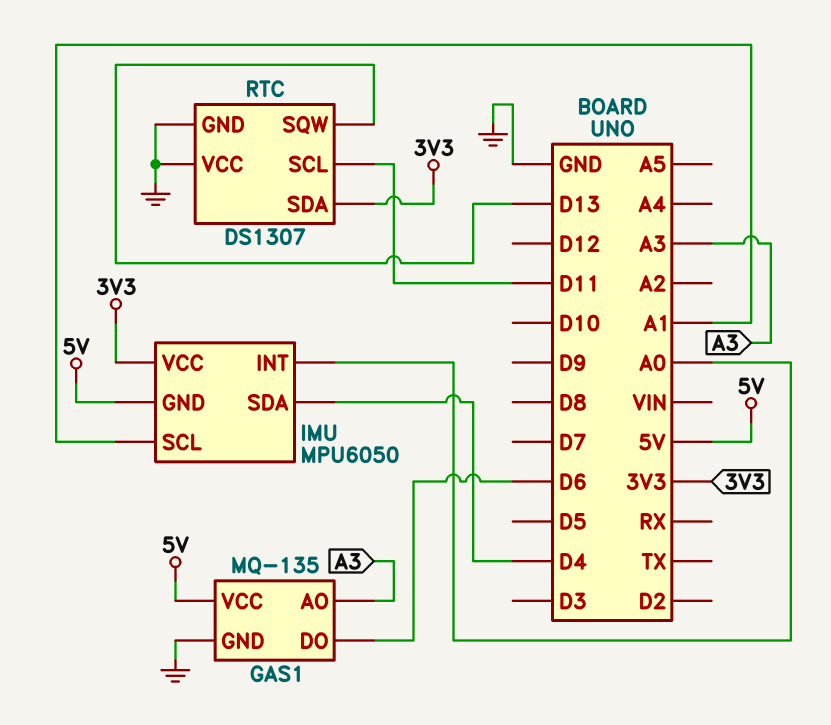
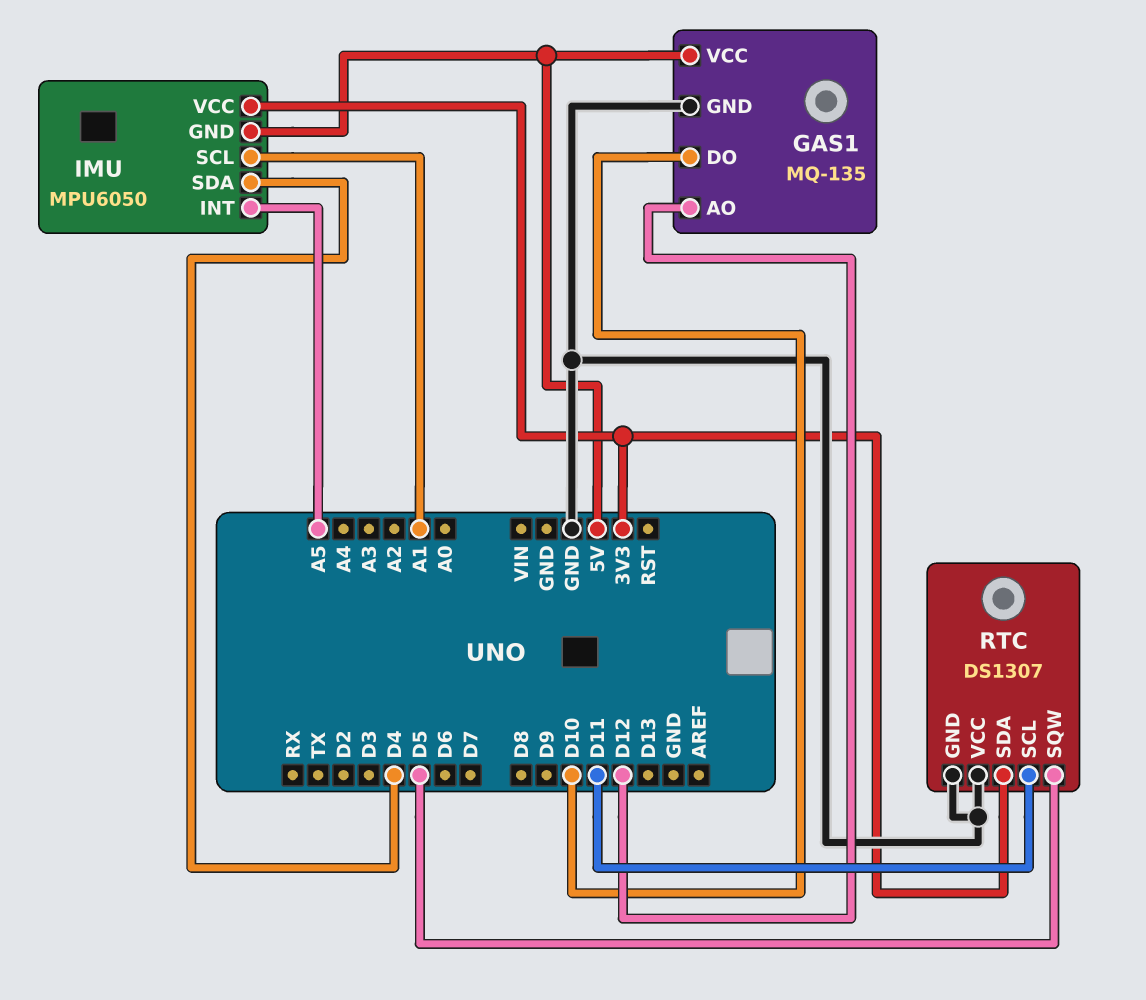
GAS1 pin AO: A3 -> D12
GAS1 pin DO: D6 -> D10
IMU pin INT: A0 -> A5
RTC pin SQW: D13 -> D5

